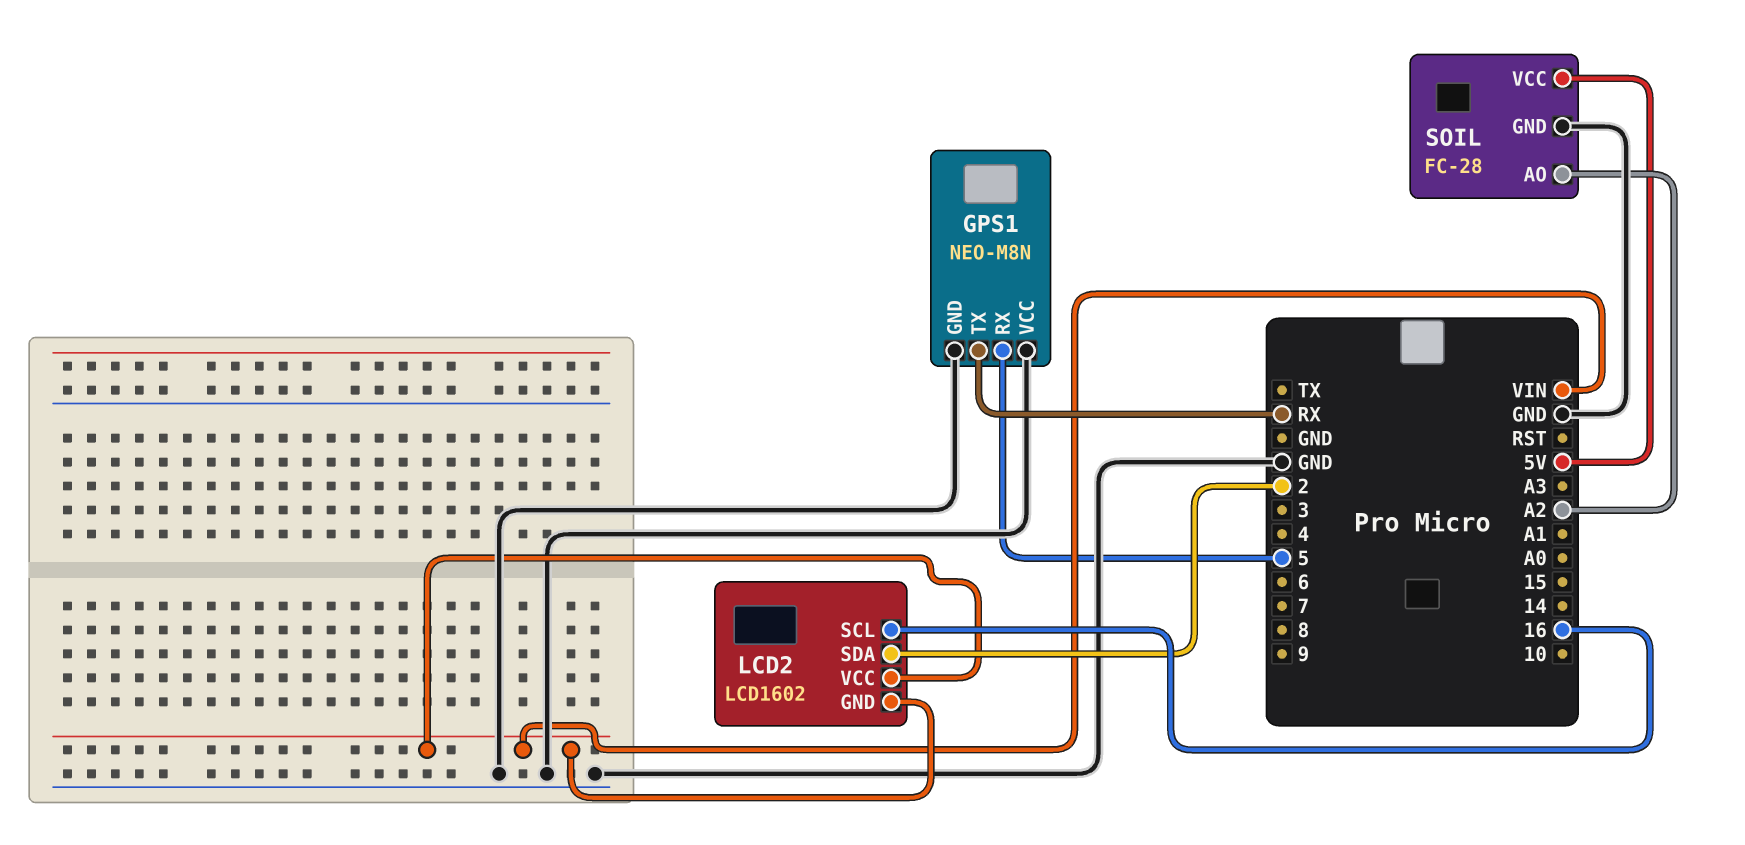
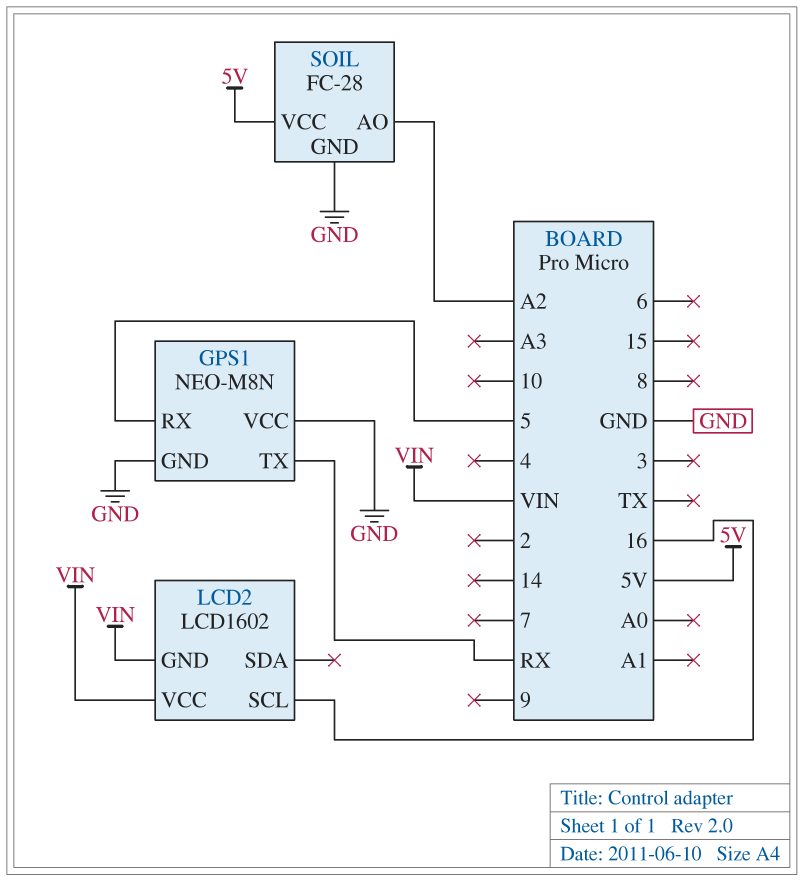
LCD2 pin SDA: 2 -> none

